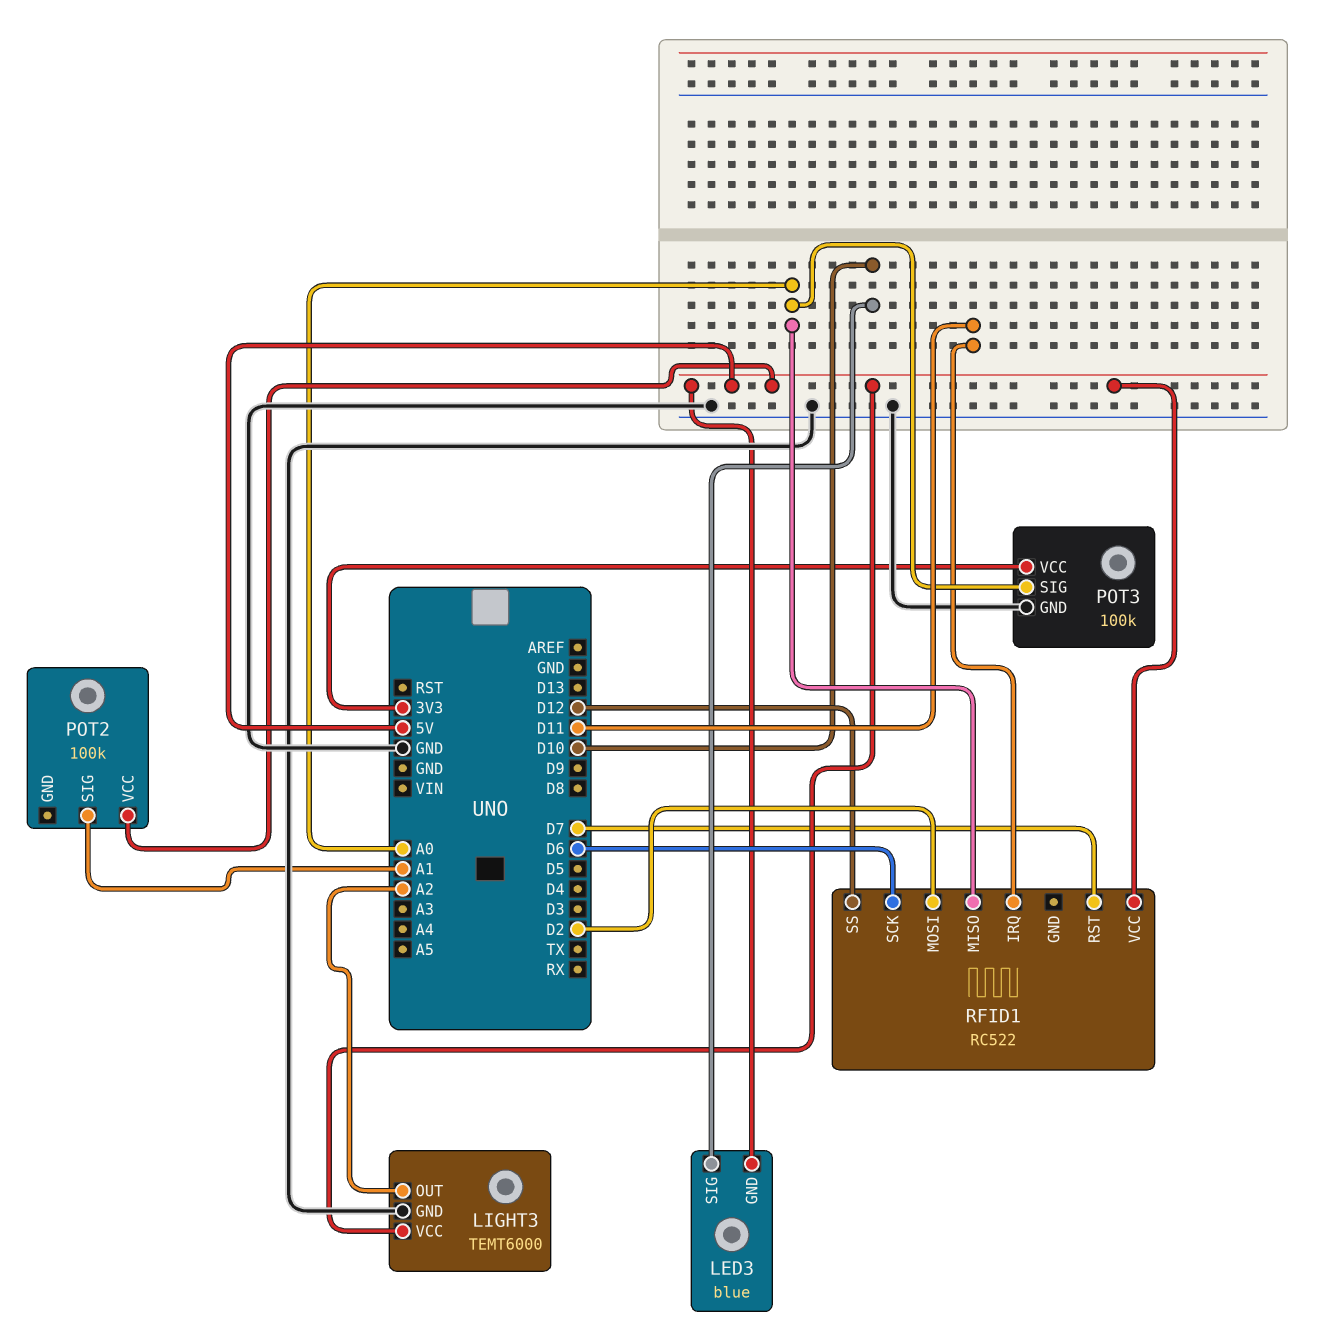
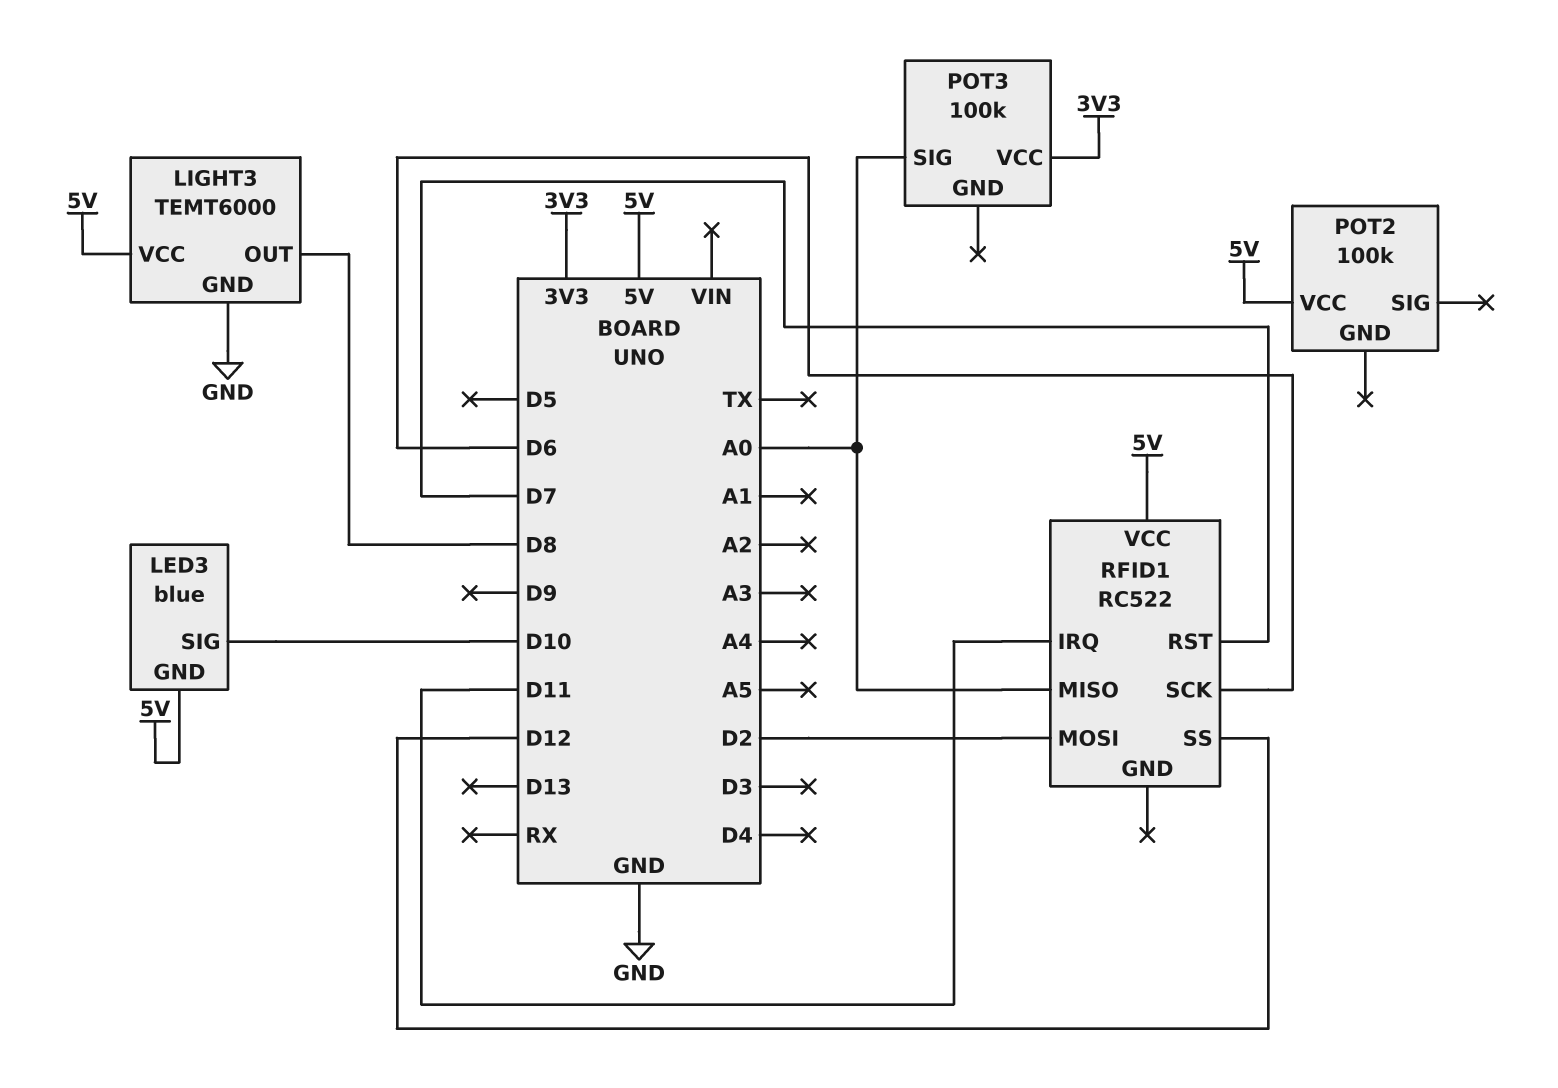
LIGHT3 pin OUT: A2 -> D8
POT2 pin SIG: A1 -> none
POT3 pin GND: GND -> none

